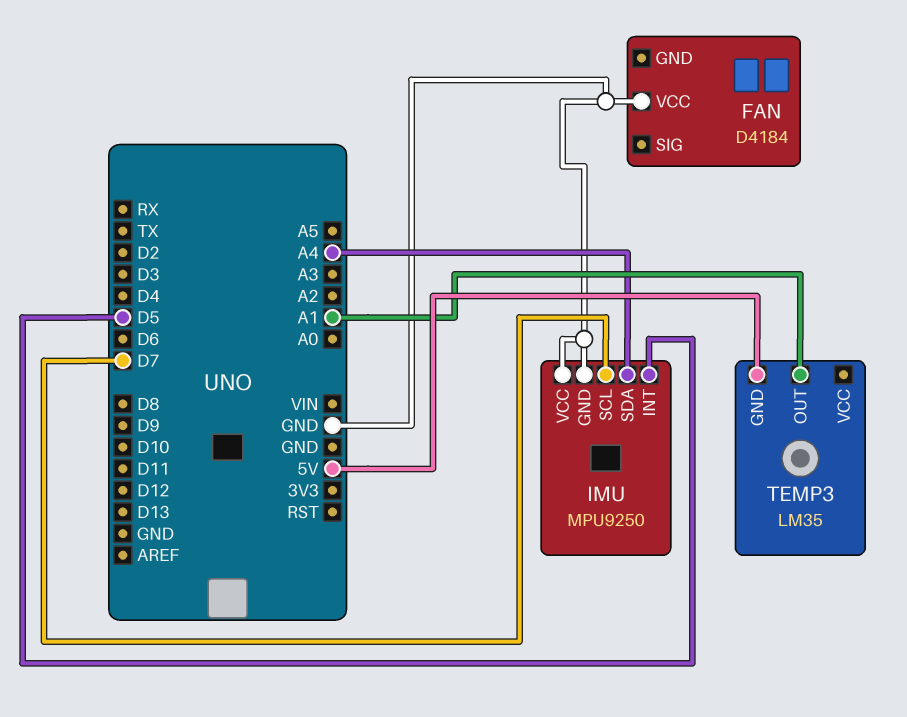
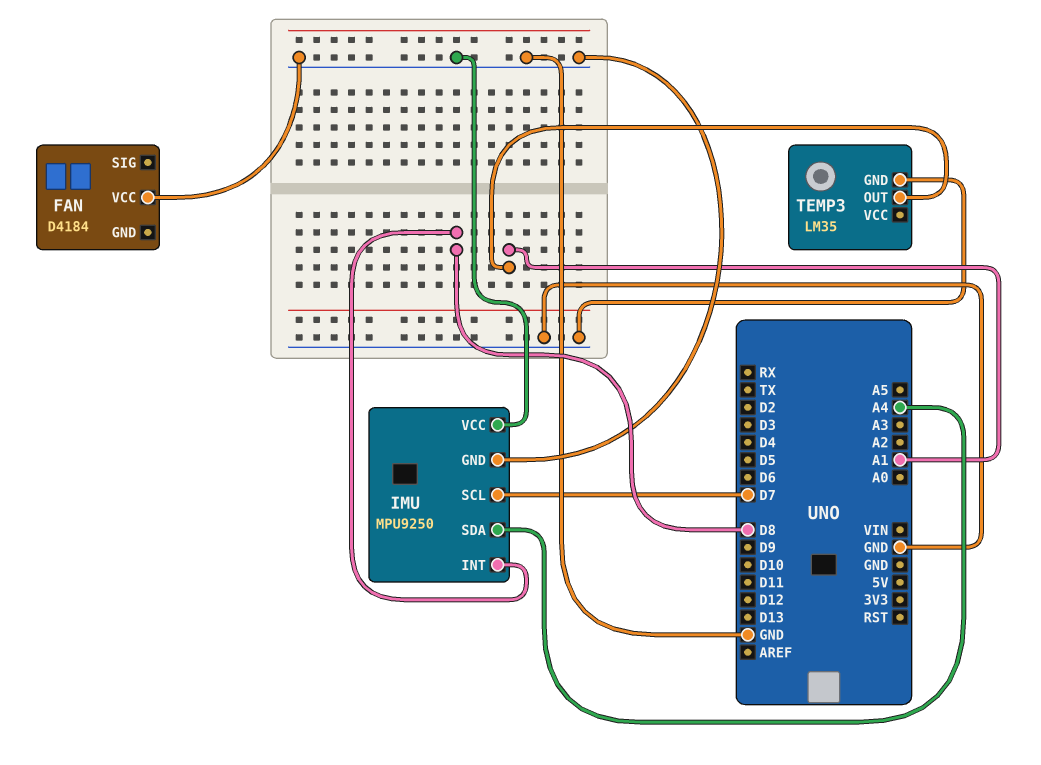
IMU pin INT: D5 -> D8
TEMP3 pin GND: 5V -> GND

